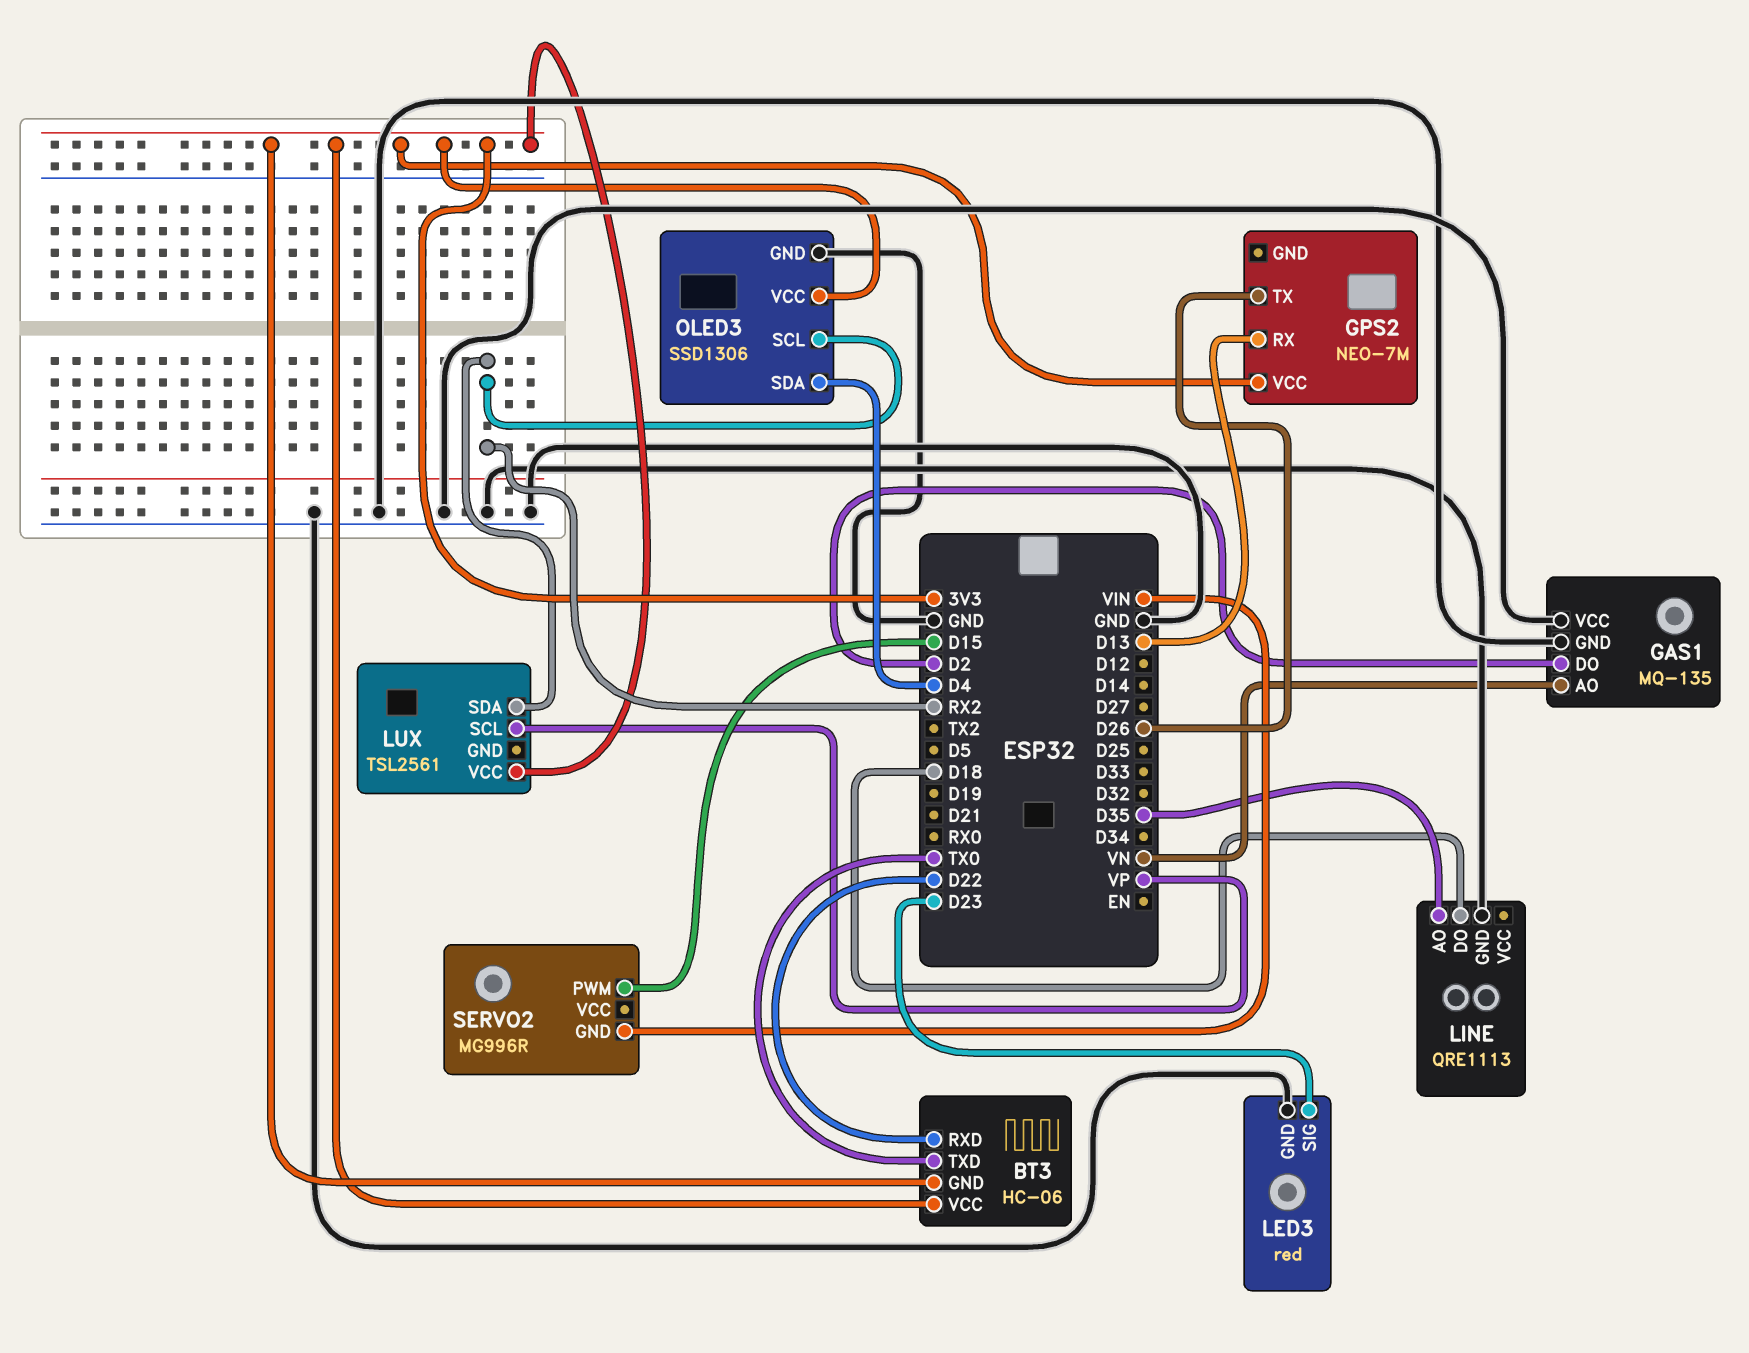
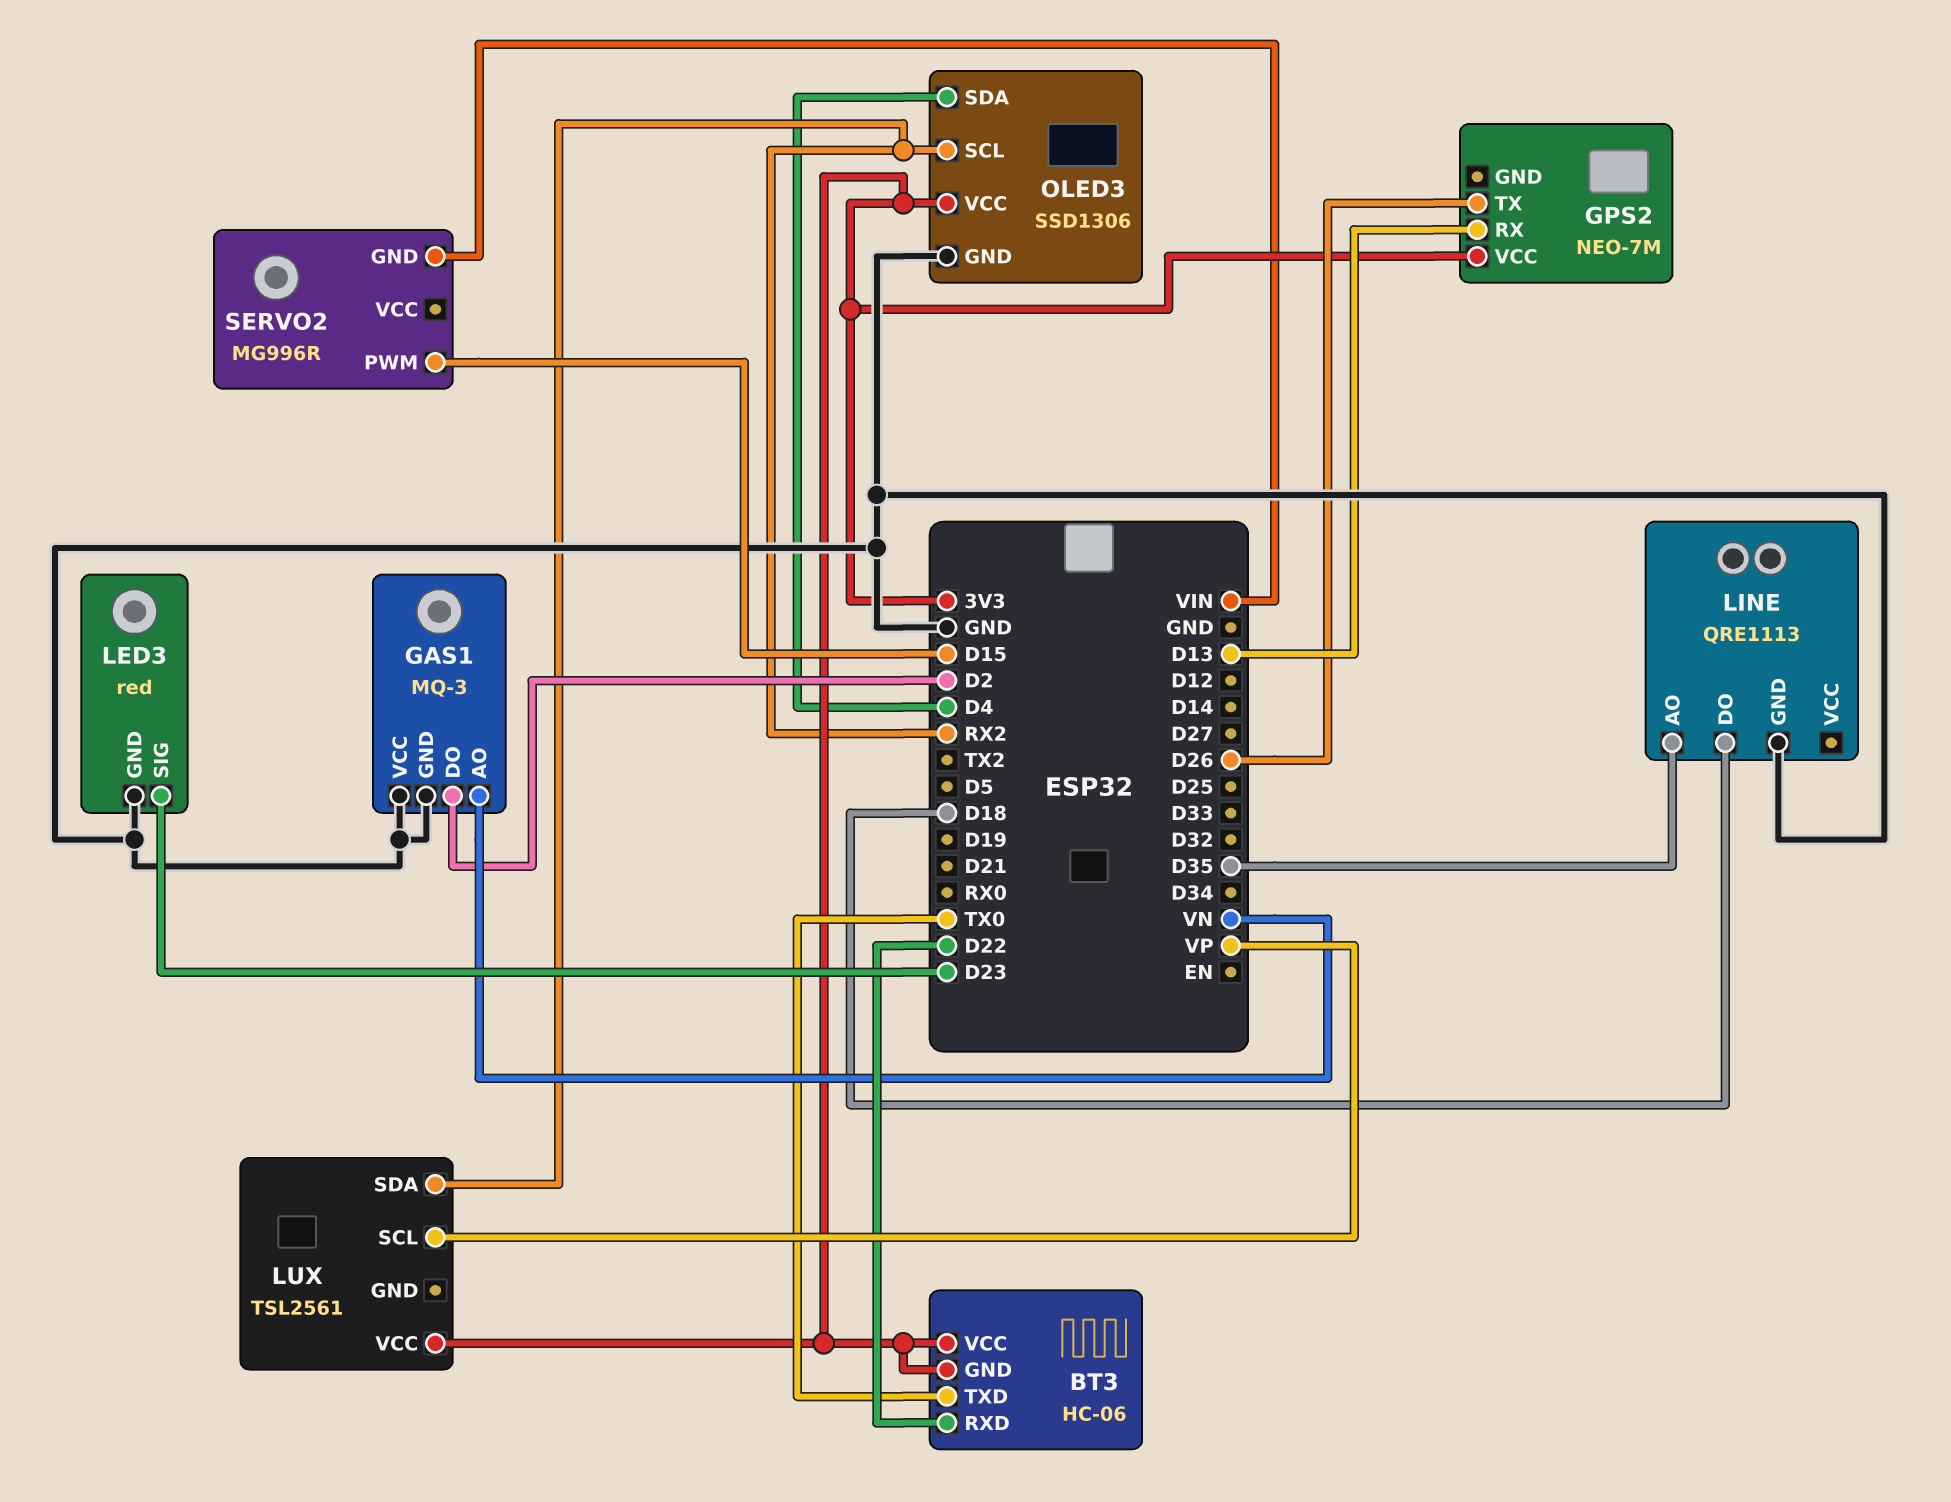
GAS1: MQ-135 -> MQ-3

